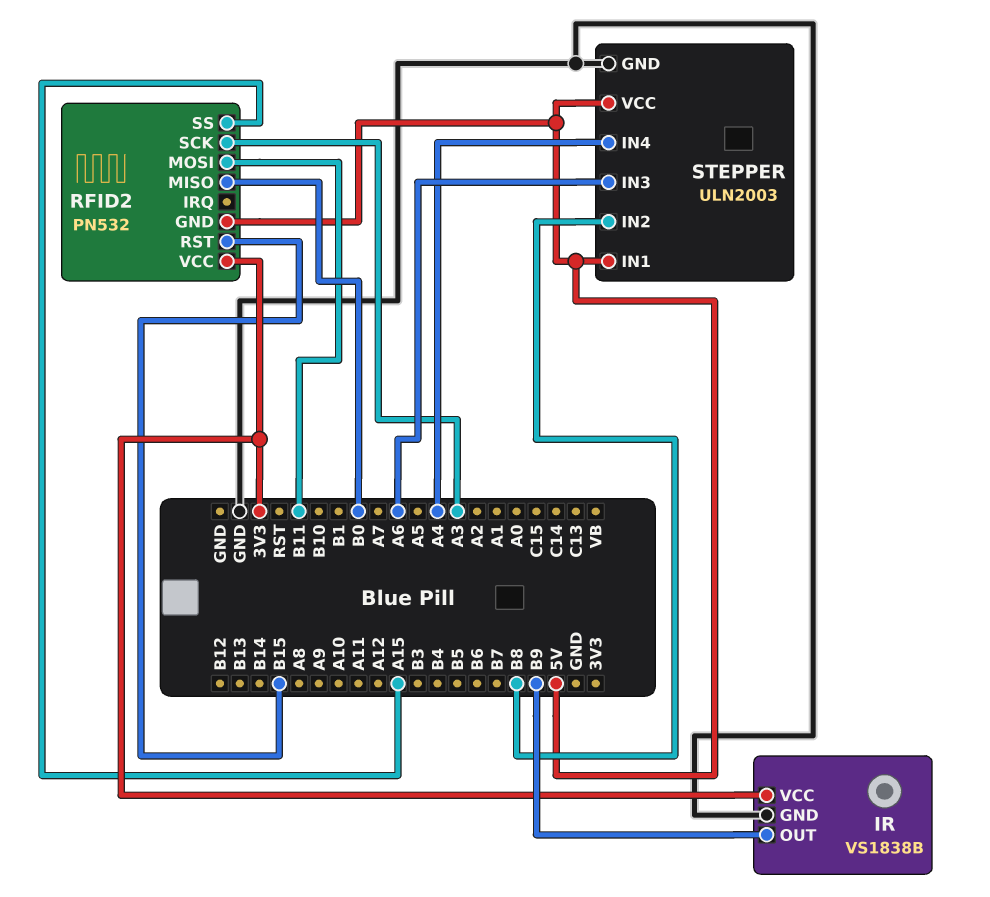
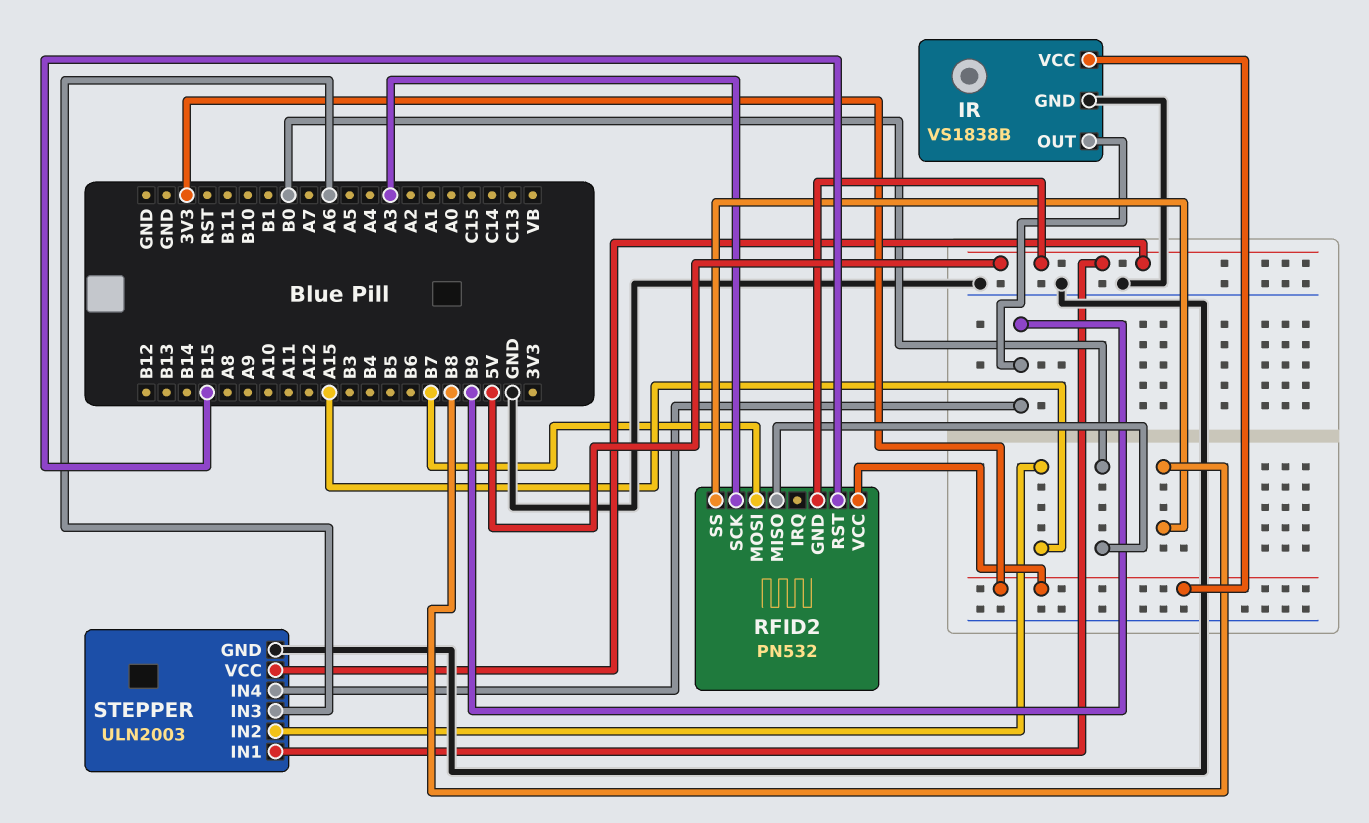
RFID2 pin MOSI: B11 -> B7
RFID2 pin SS: A15 -> B8
STEPPER pin IN2: B8 -> A15
STEPPER pin IN4: A4 -> B9

